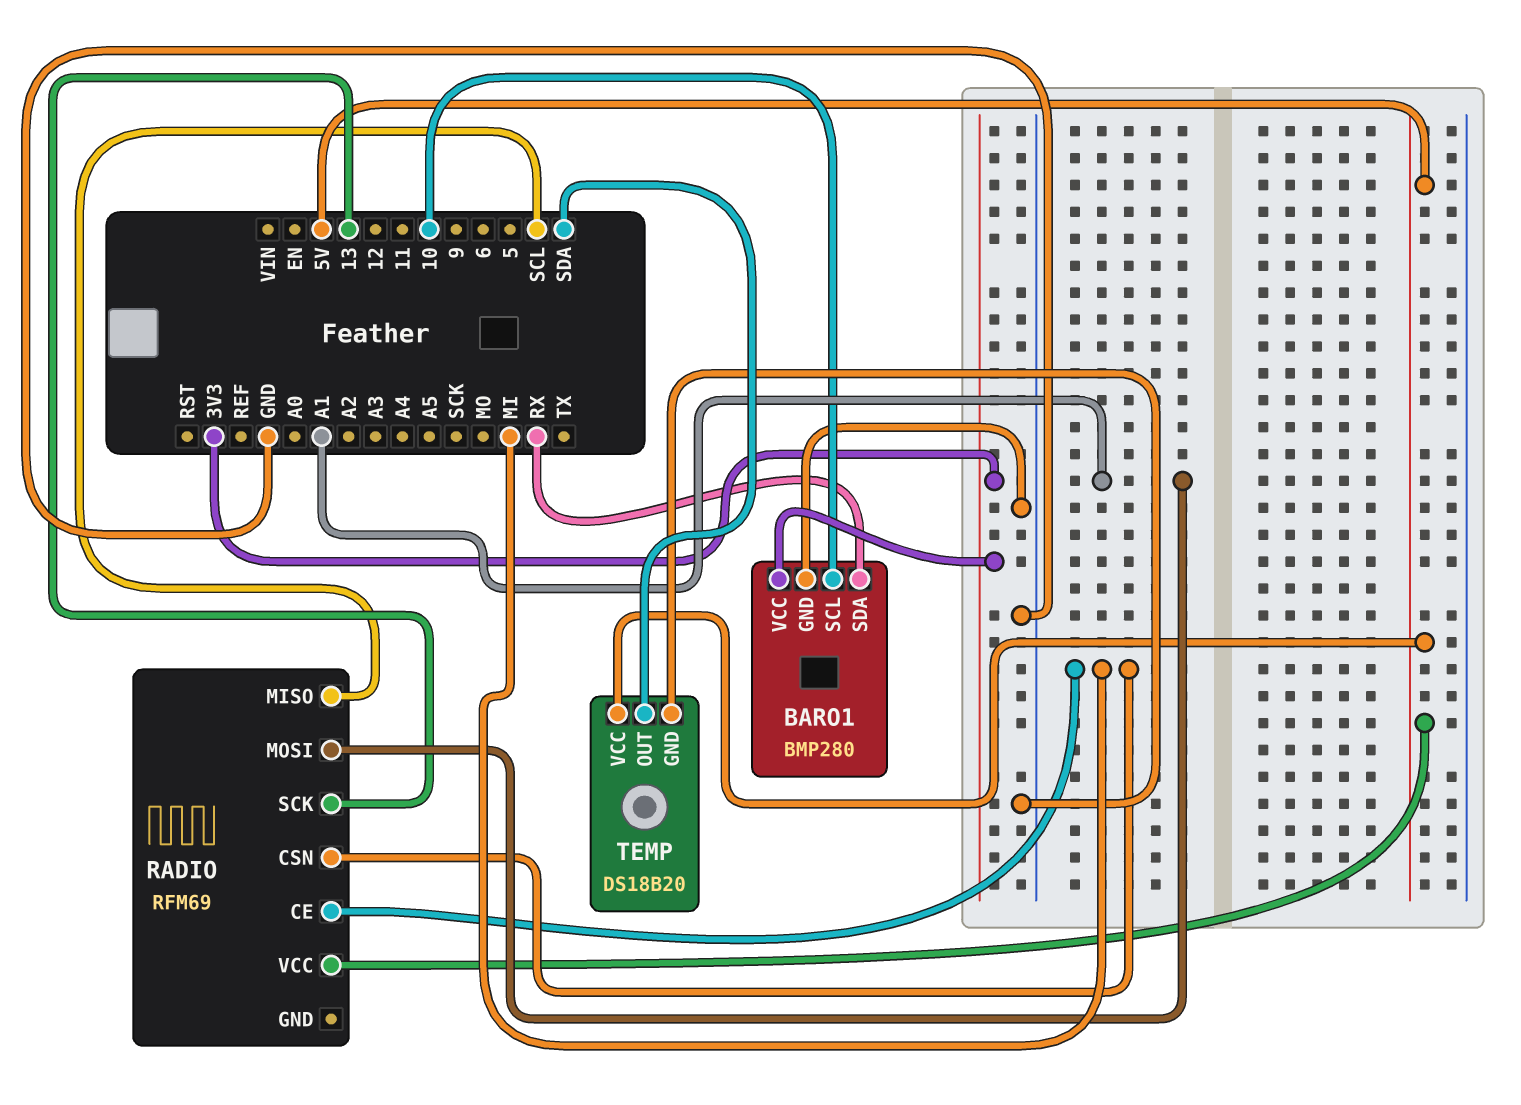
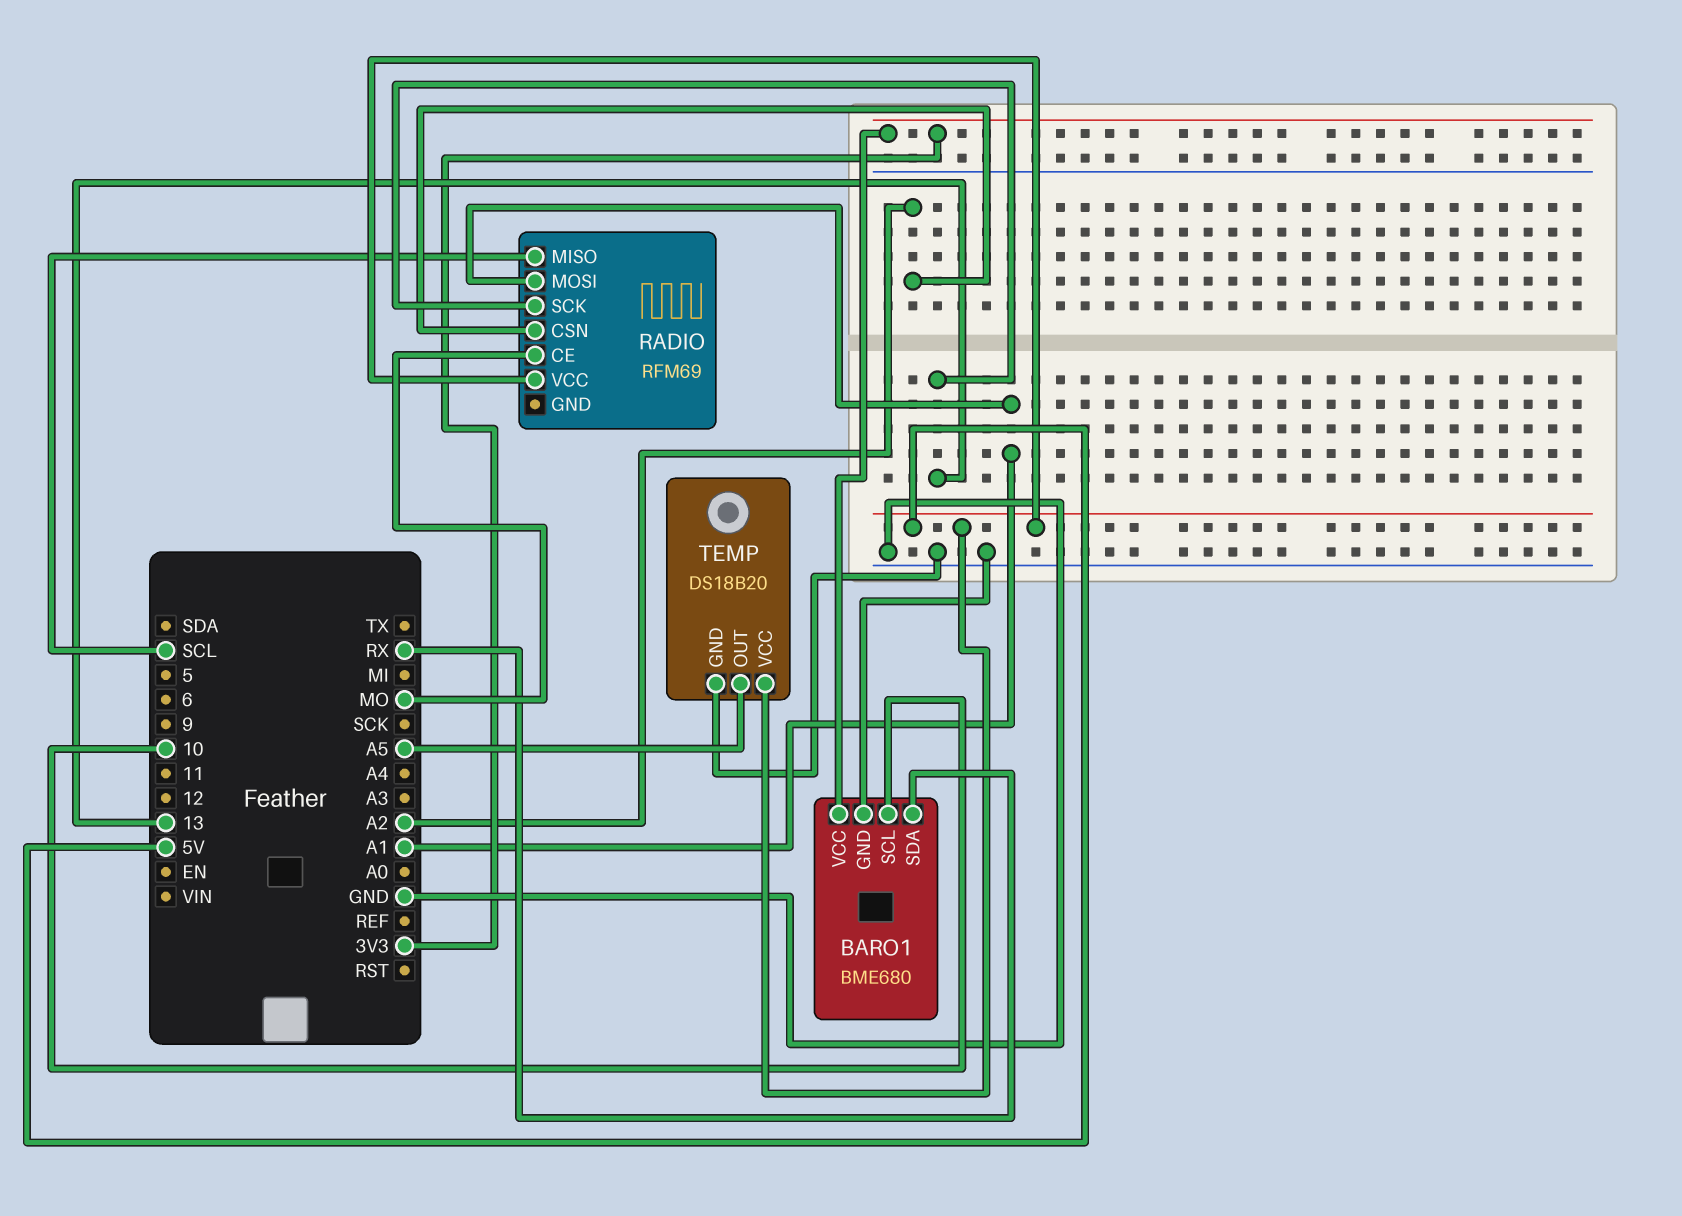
BARO1: BMP280 -> BME680
RADIO pin CE: MI -> MO
RADIO pin CSN: MI -> A2
TEMP pin OUT: SDA -> A5

